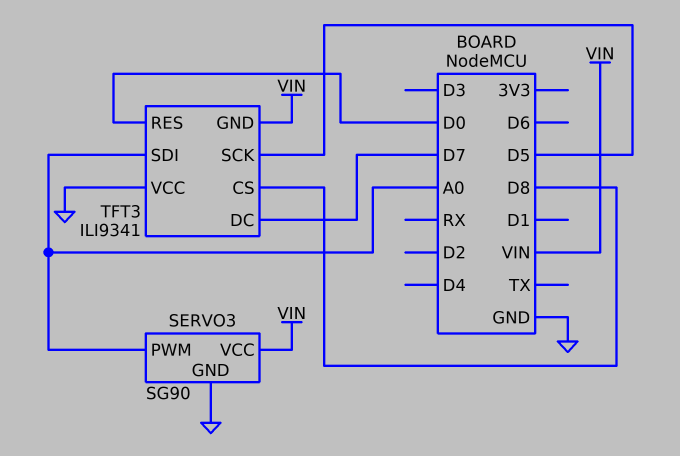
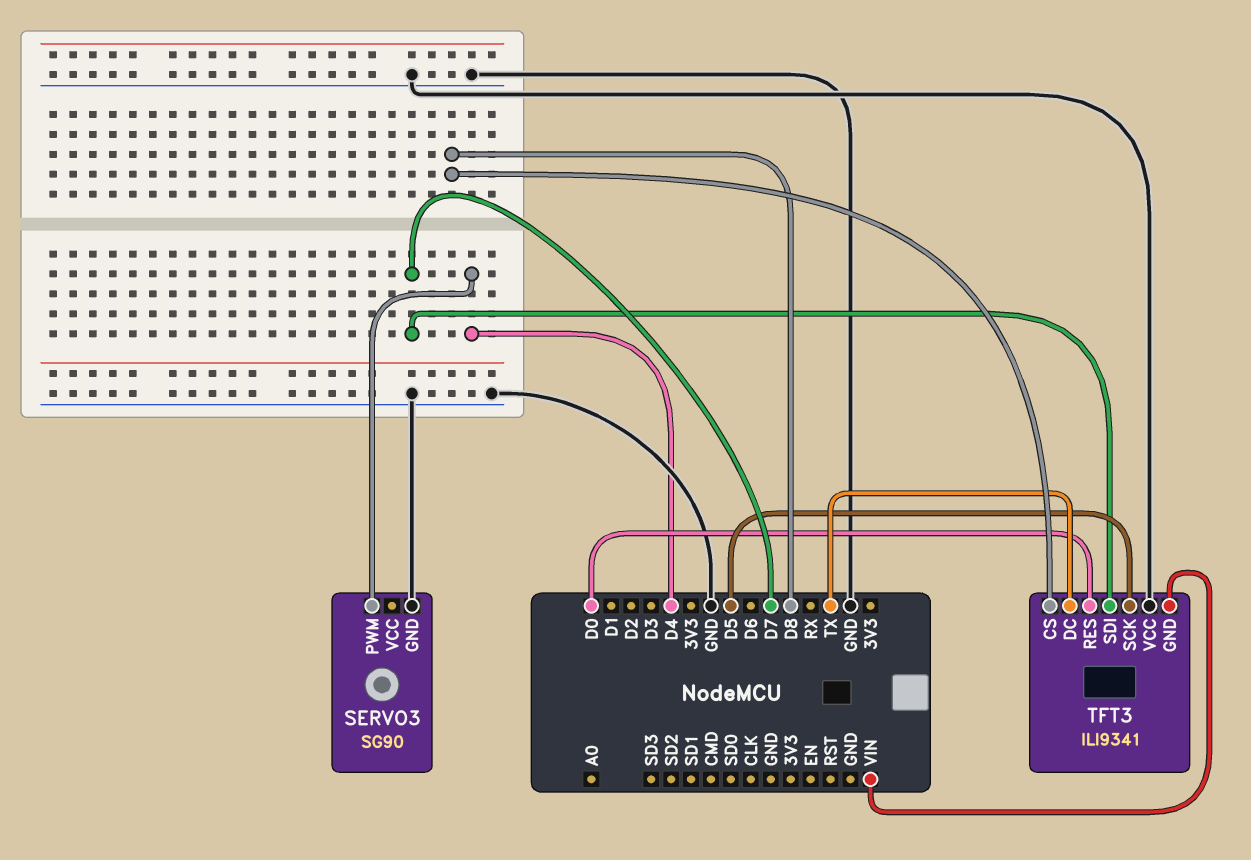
SERVO3 pin PWM: A0 -> D4
SERVO3 pin VCC: VIN -> none
TFT3 pin DC: D7 -> TX
TFT3 pin SDI: A0 -> D7

